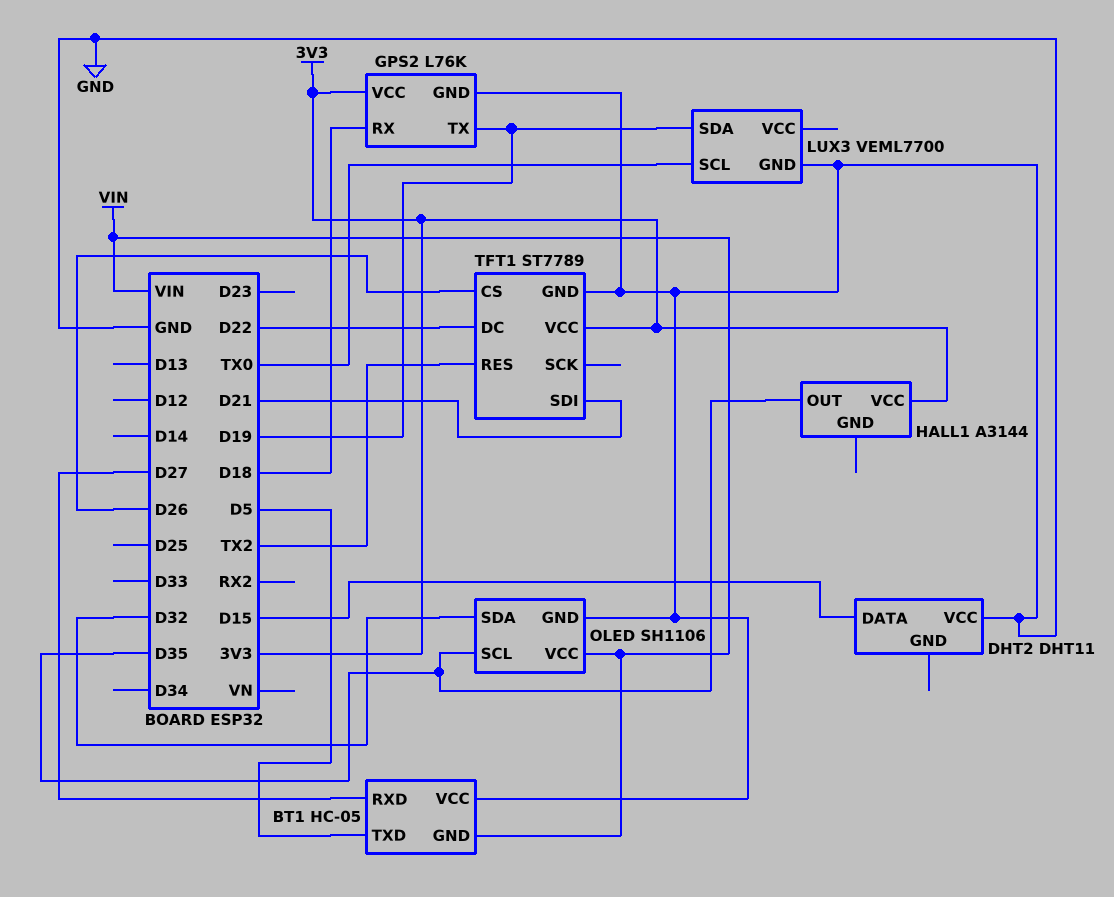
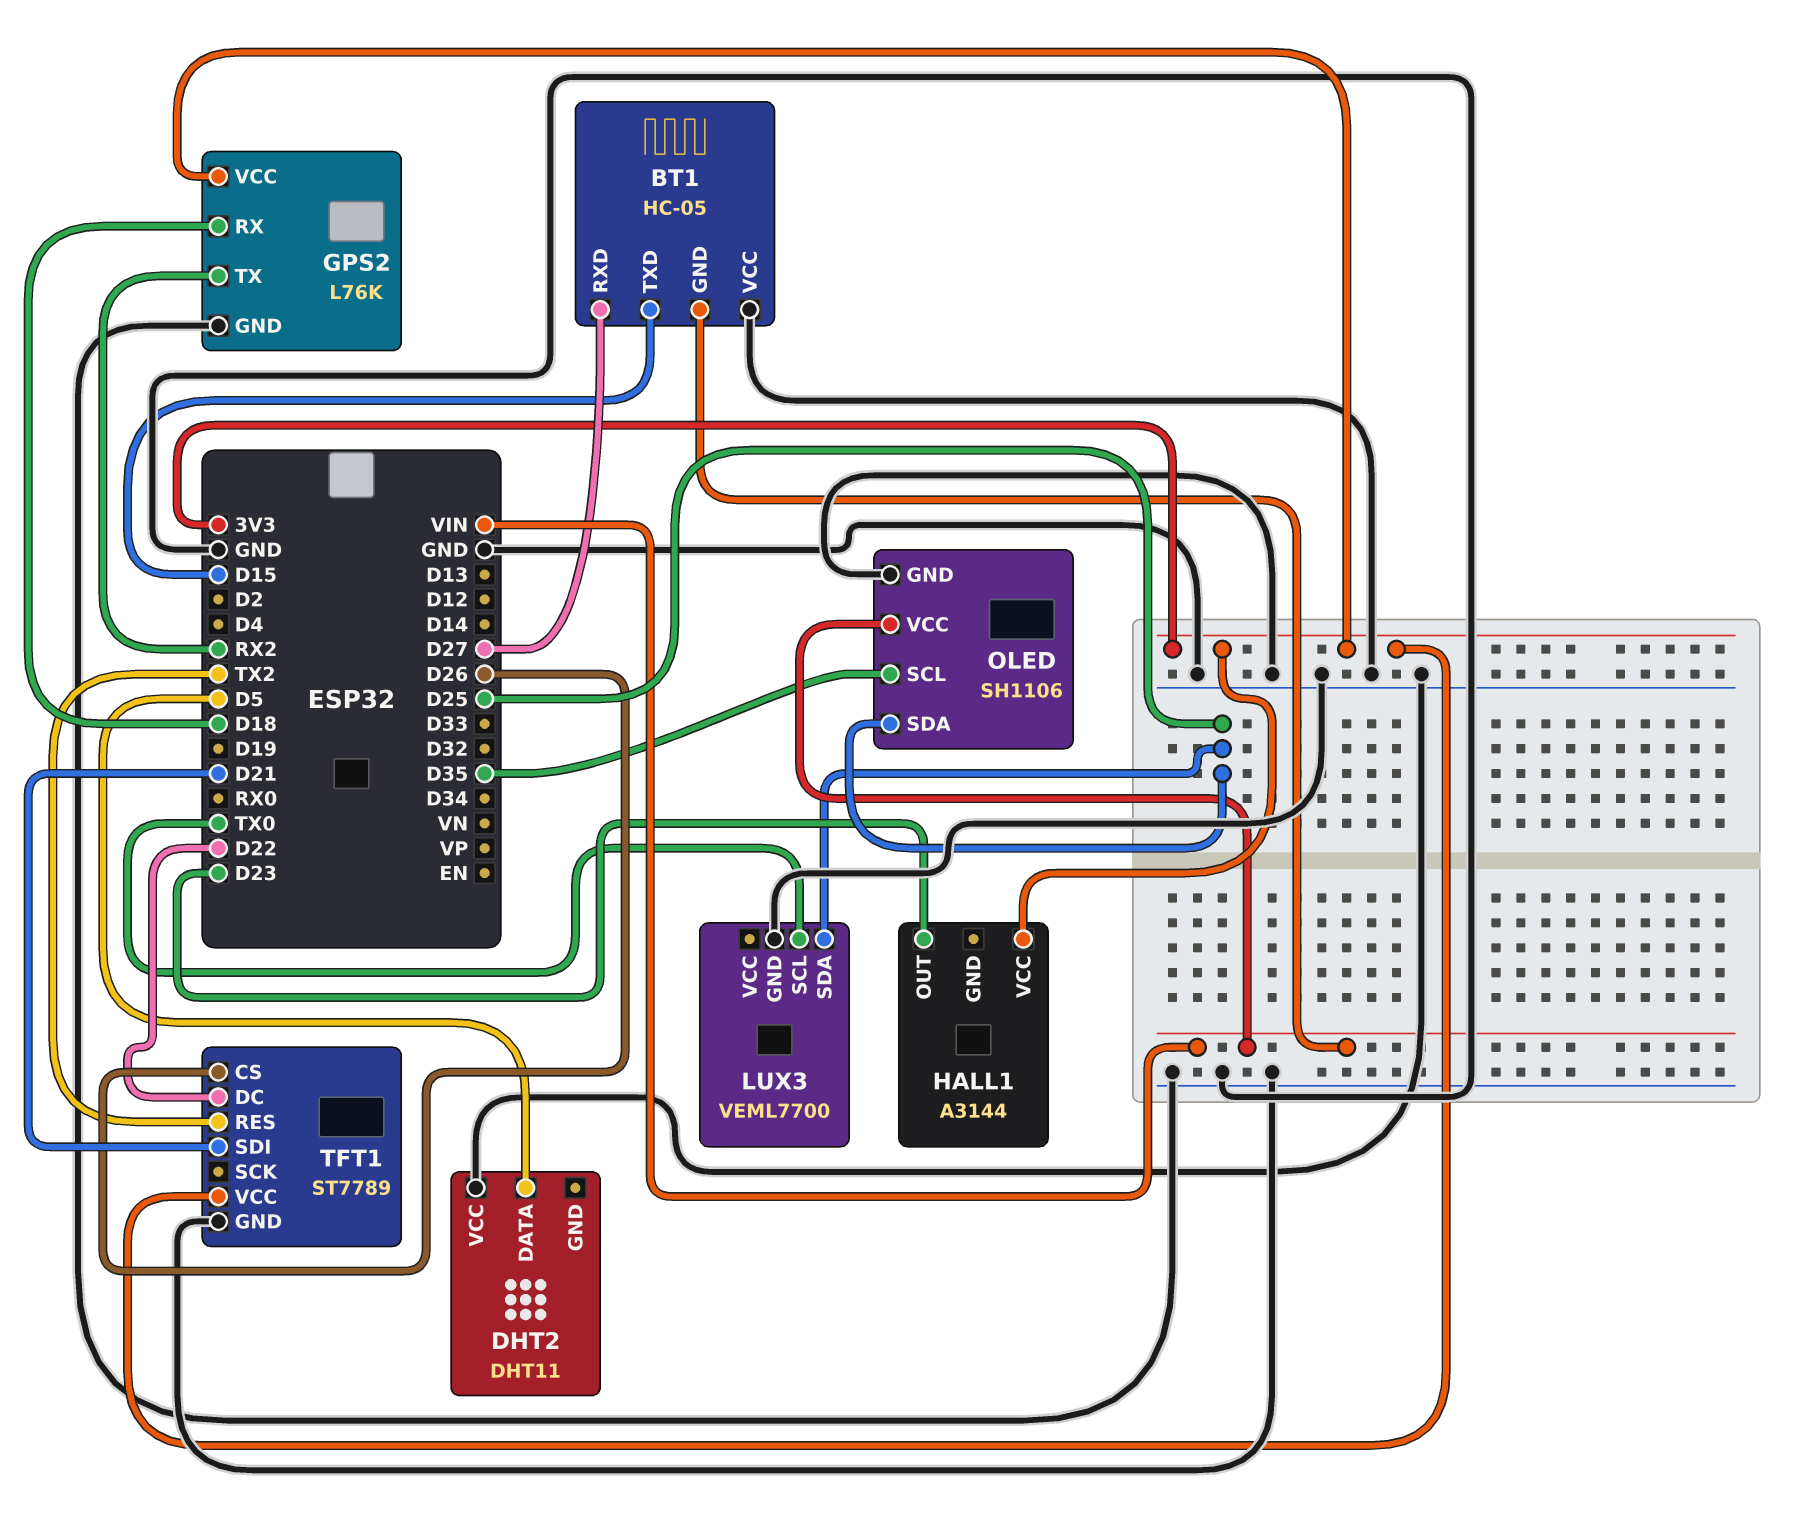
BT1 pin TXD: D5 -> D15
DHT2 pin DATA: D15 -> D5
GPS2 pin TX: D19 -> RX2
HALL1 pin OUT: D35 -> D23
LUX3 pin SDA: D19 -> D25
OLED pin SDA: D32 -> D25

